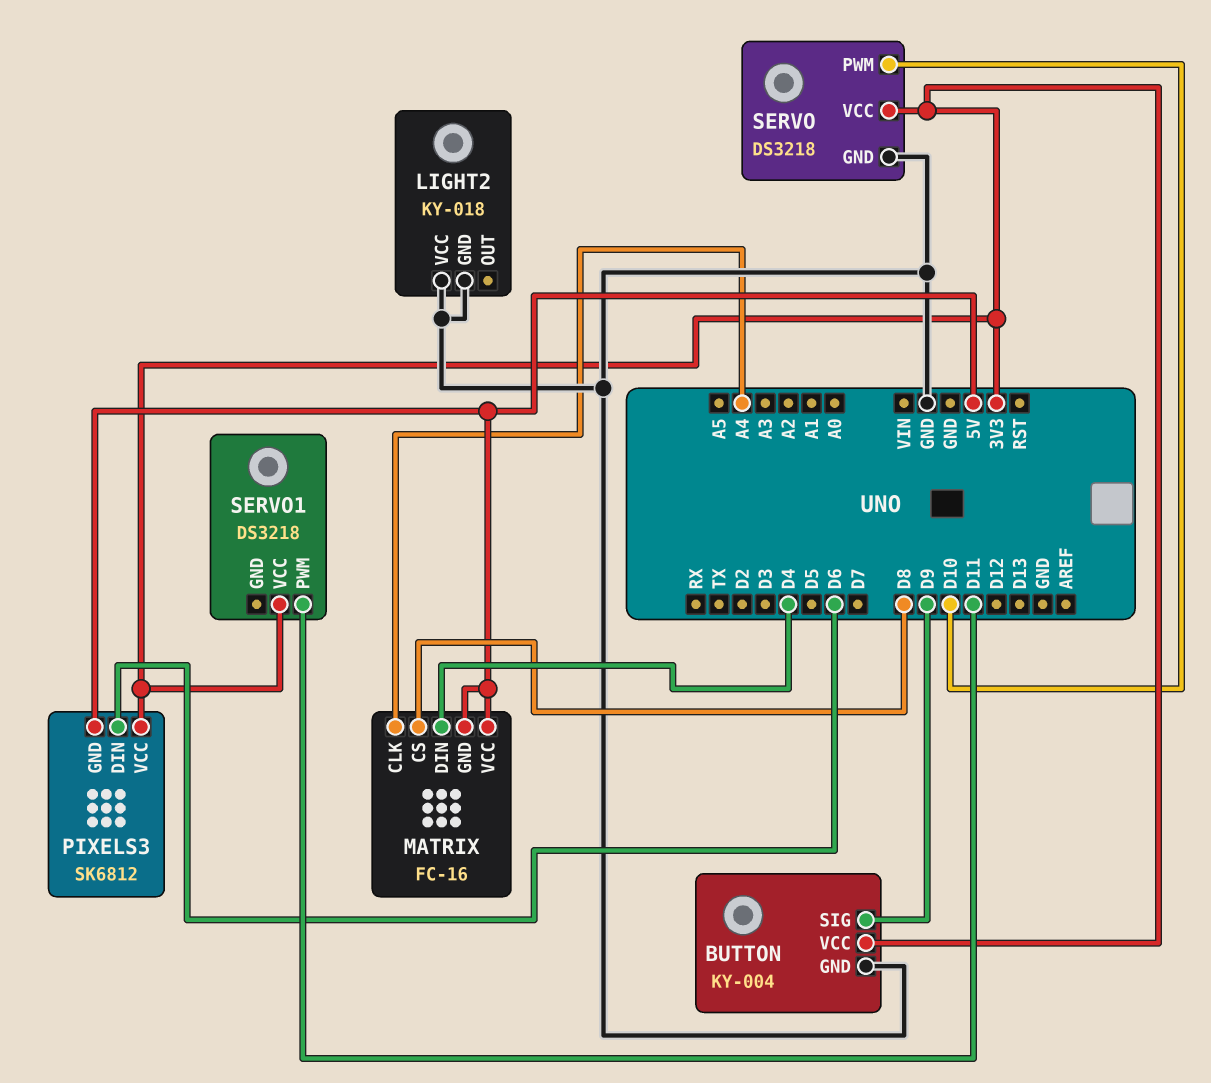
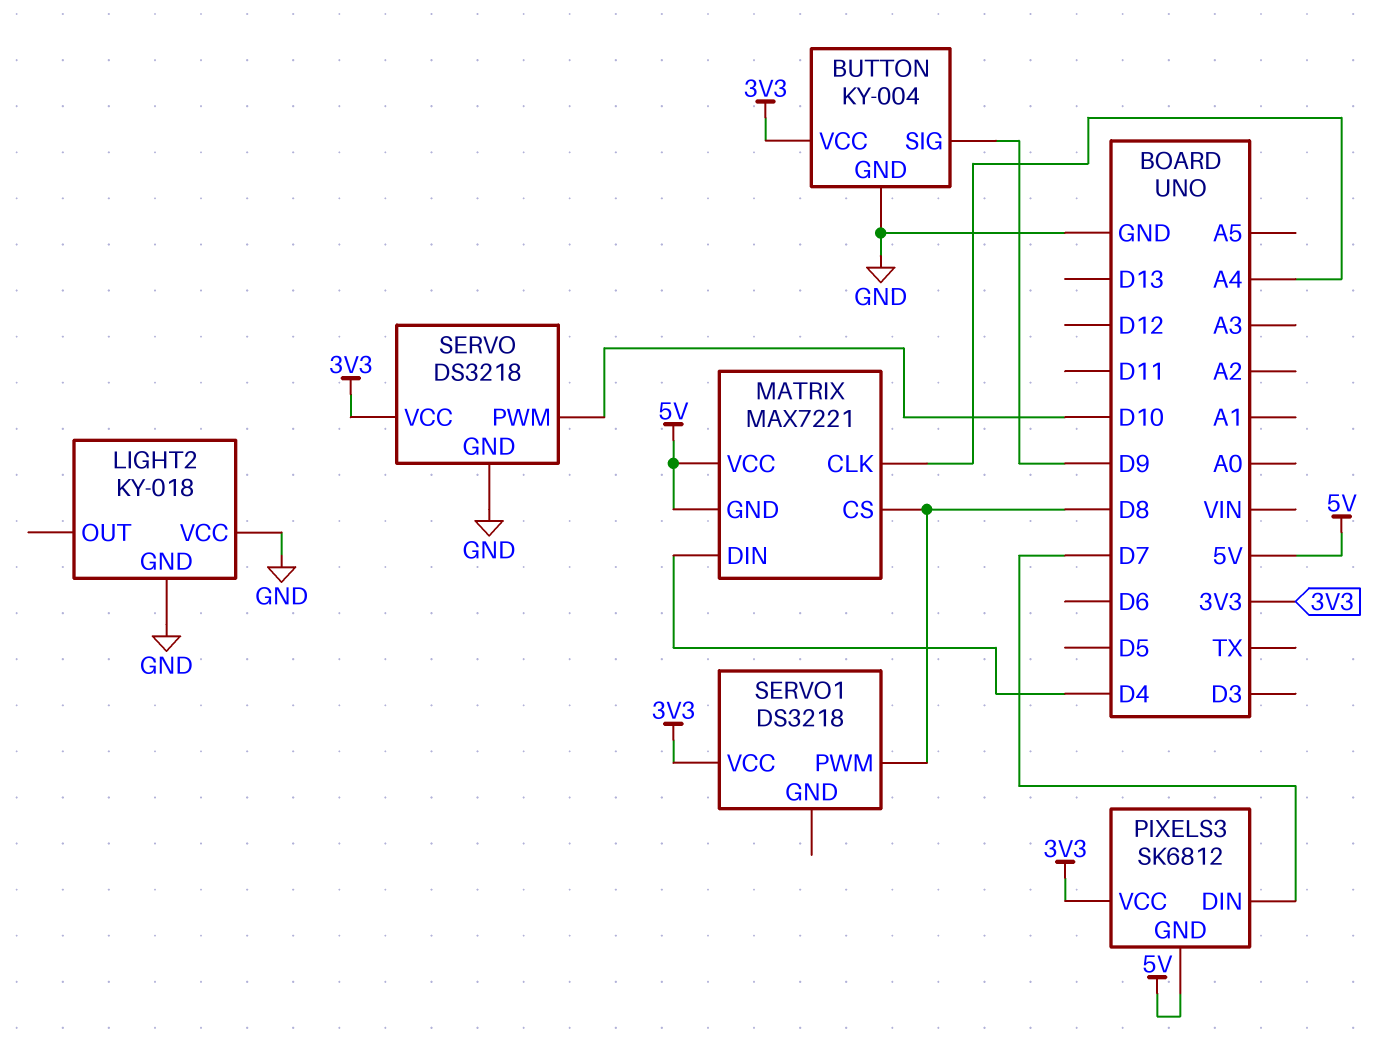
MATRIX: FC-16 -> MAX7221
PIXELS3 pin DIN: D6 -> D7
SERVO1 pin PWM: D11 -> D8

